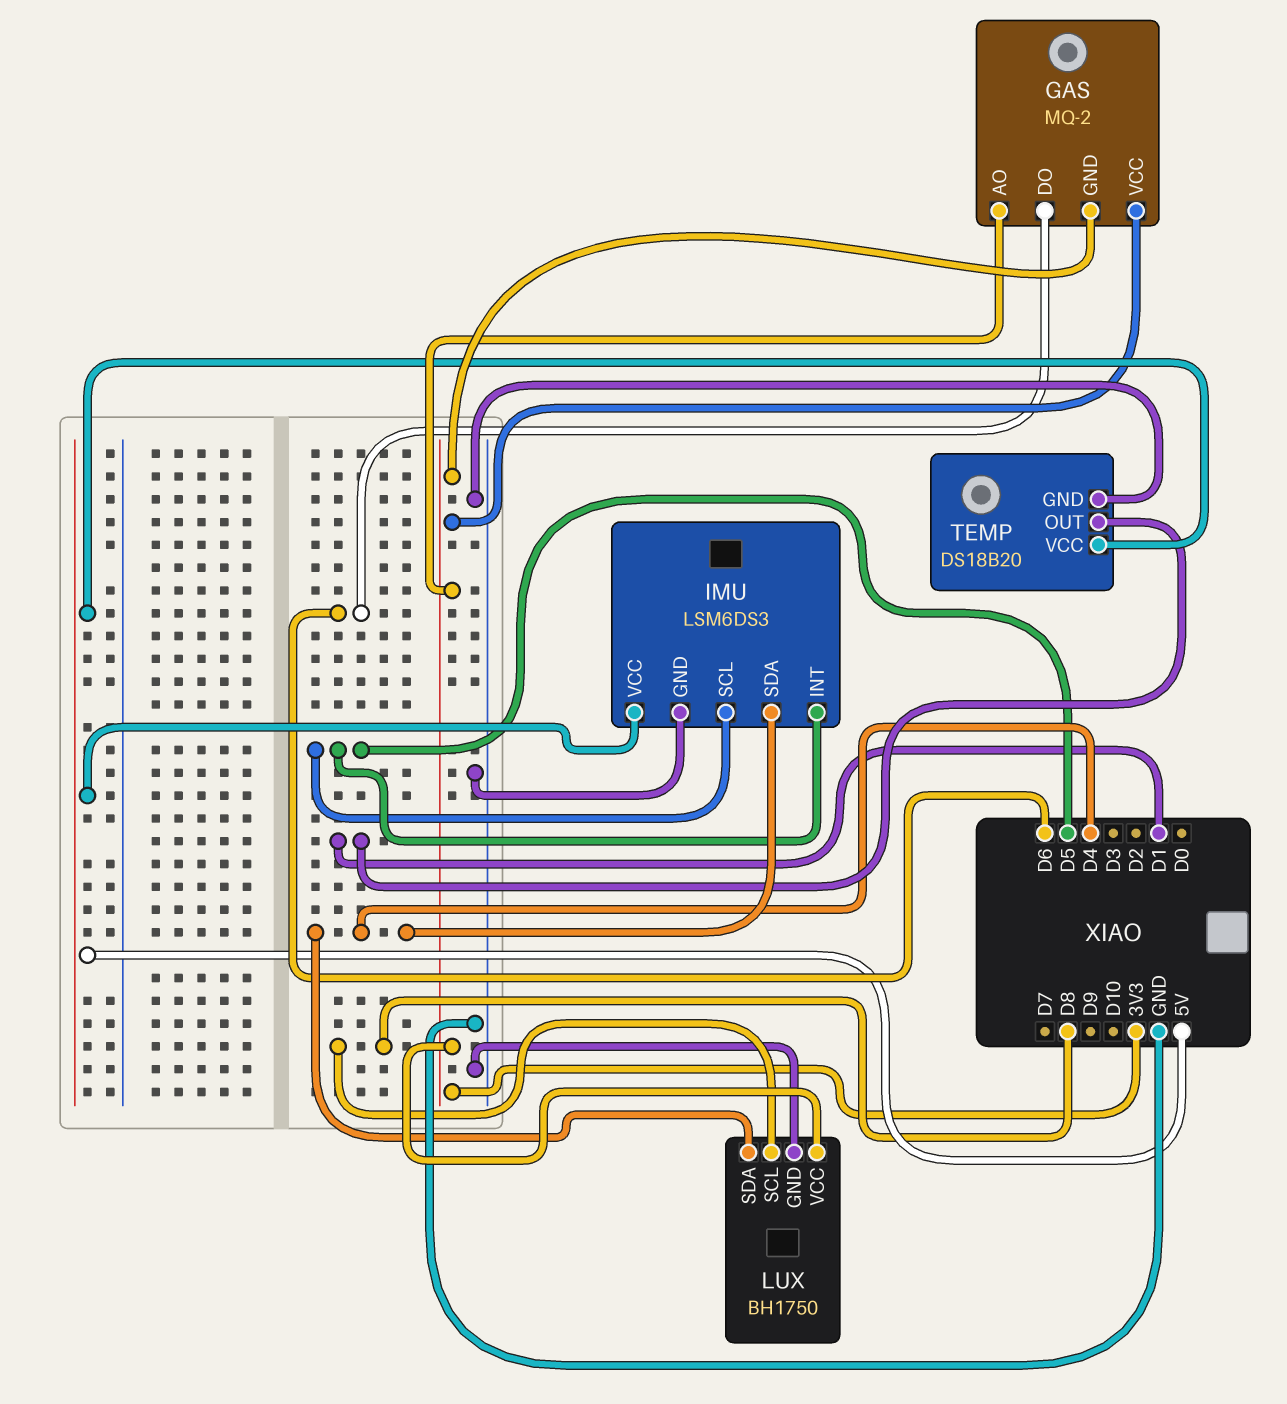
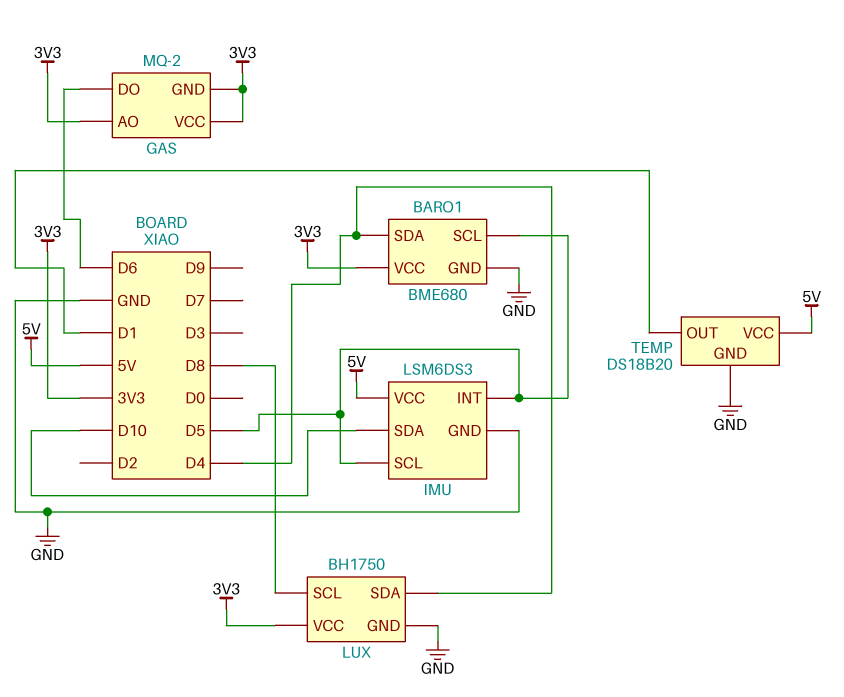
BARO1: none -> BME680
BARO1 pin GND: none -> GND
BARO1 pin SCL: none -> D5
BARO1 pin SDA: none -> D4
BARO1 pin VCC: none -> 3V3
IMU pin SDA: D4 -> D10

